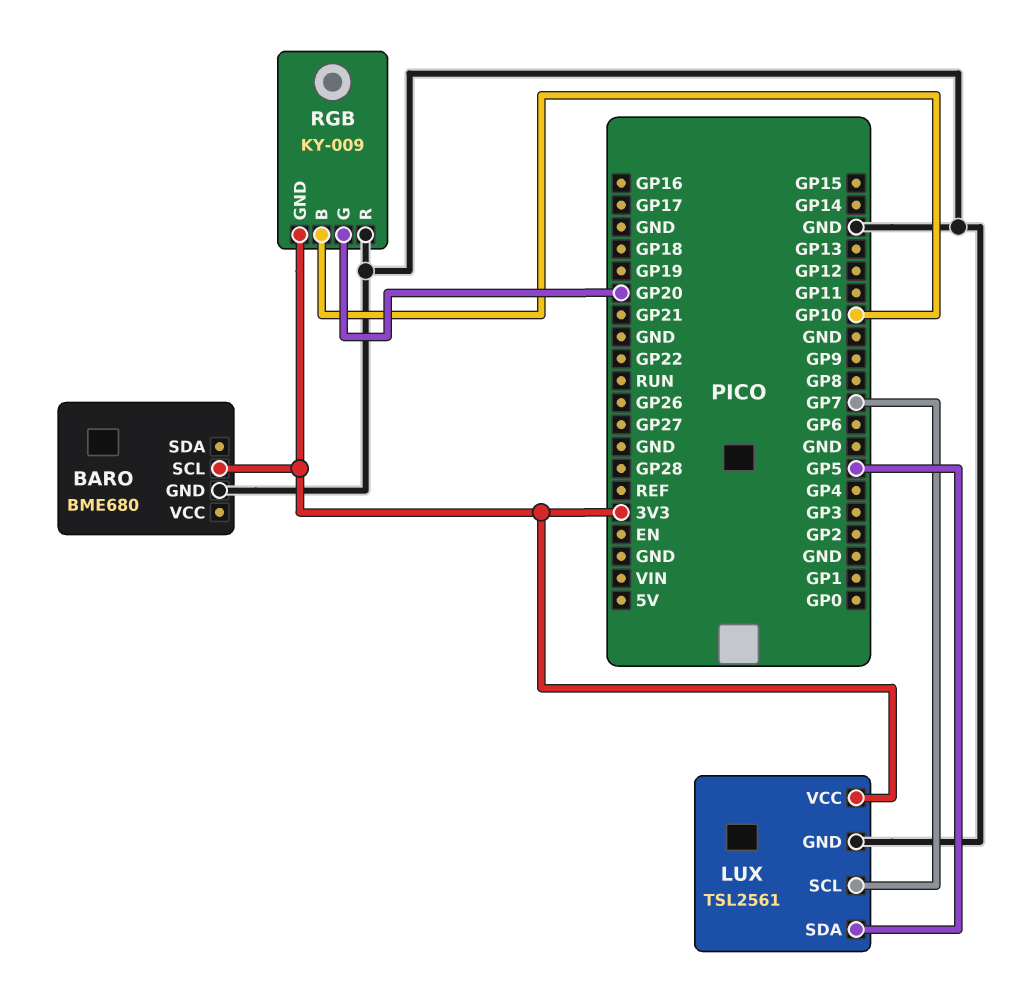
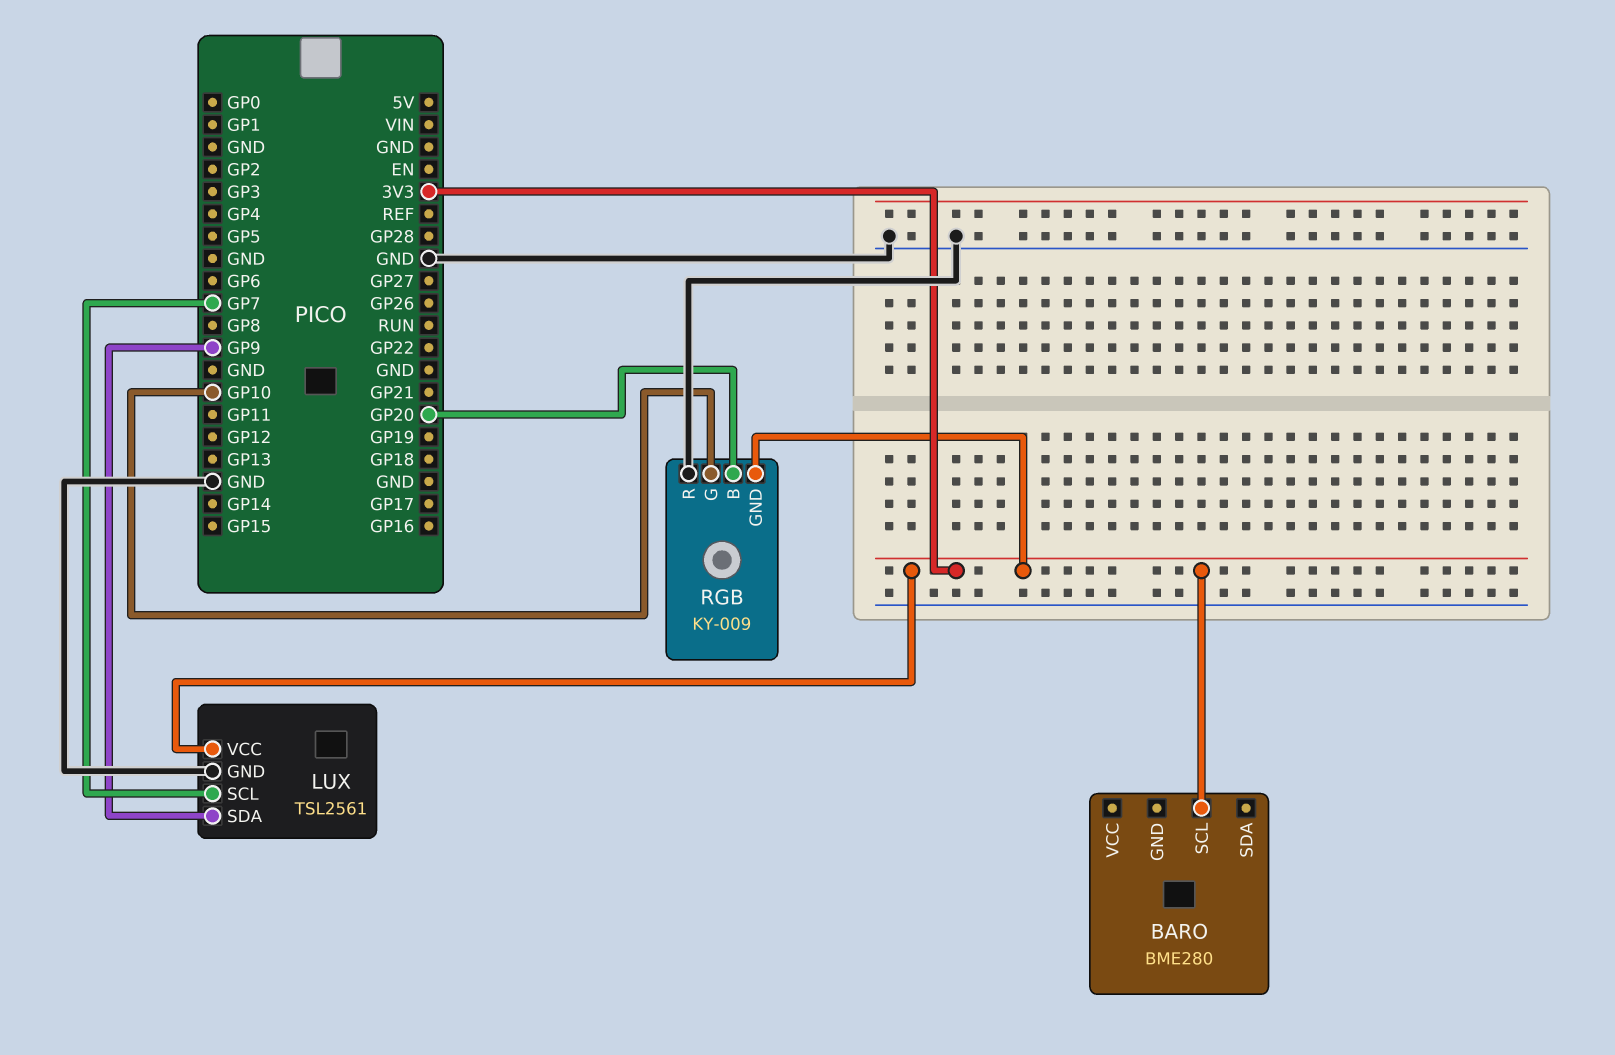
BARO: BME680 -> BME280
BARO pin GND: GND -> none
LUX pin SDA: GP5 -> GP9
RGB pin B: GP10 -> GP20
RGB pin G: GP20 -> GP10

